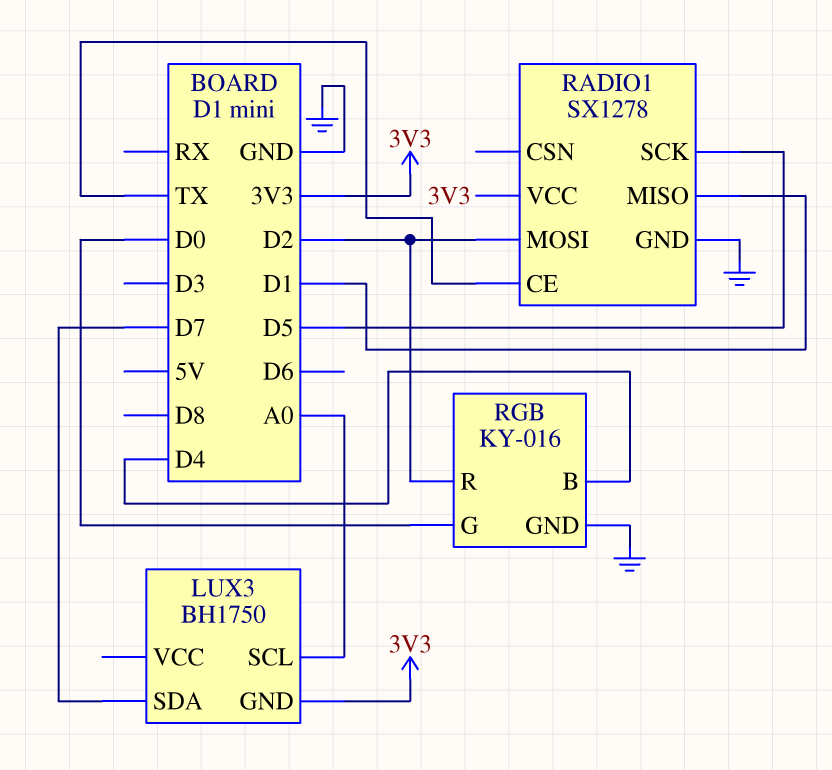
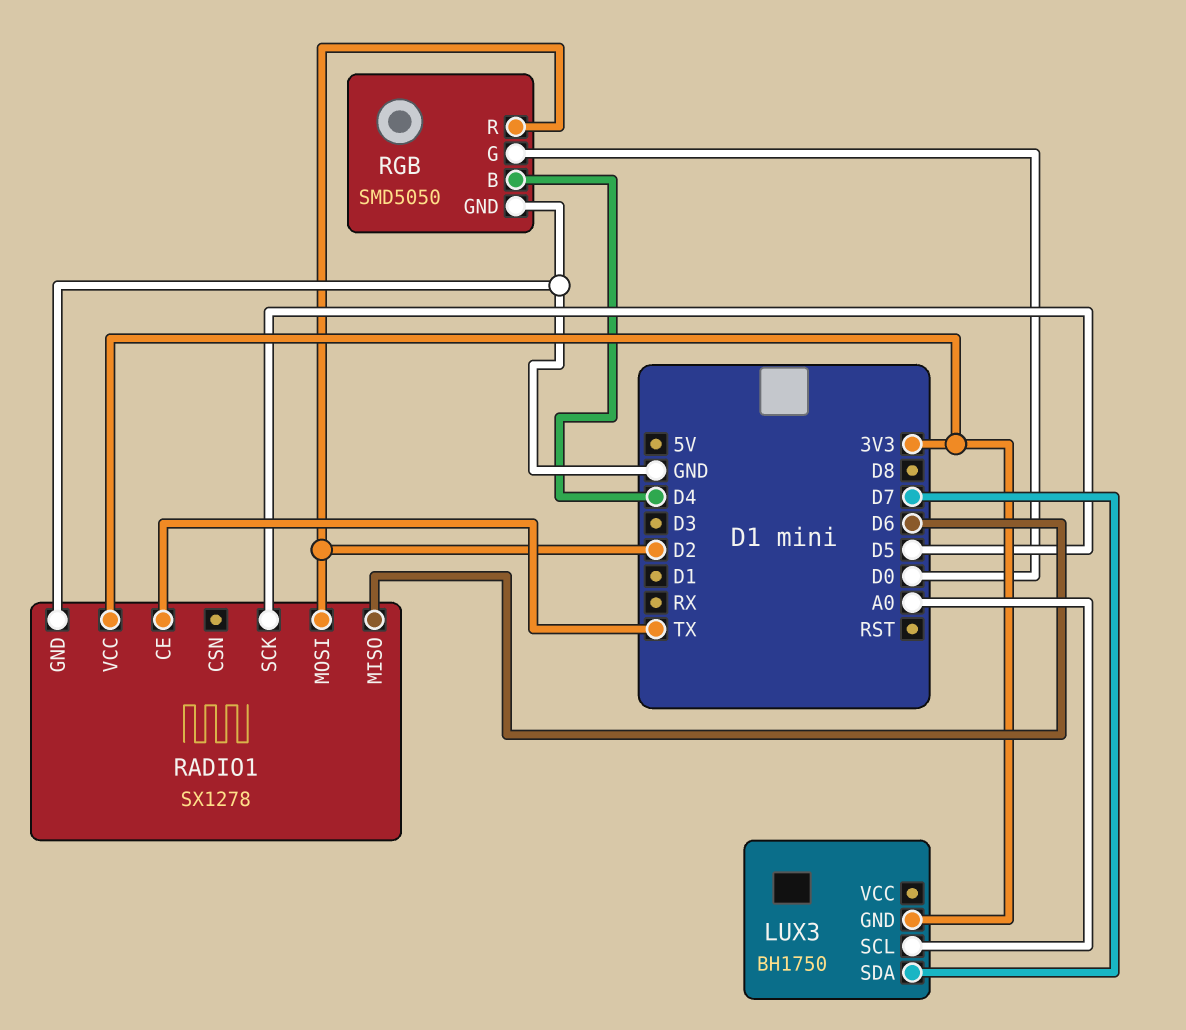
RADIO1 pin MISO: D1 -> D6
RGB: KY-016 -> SMD5050

